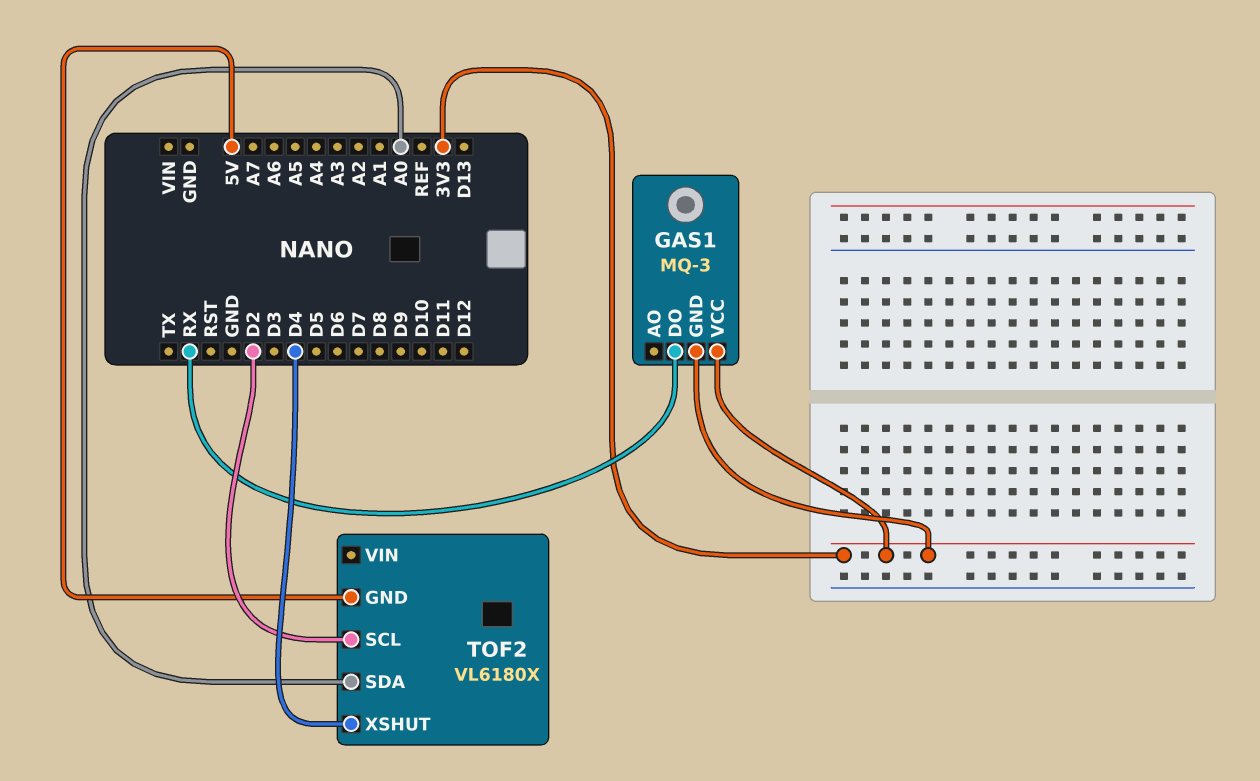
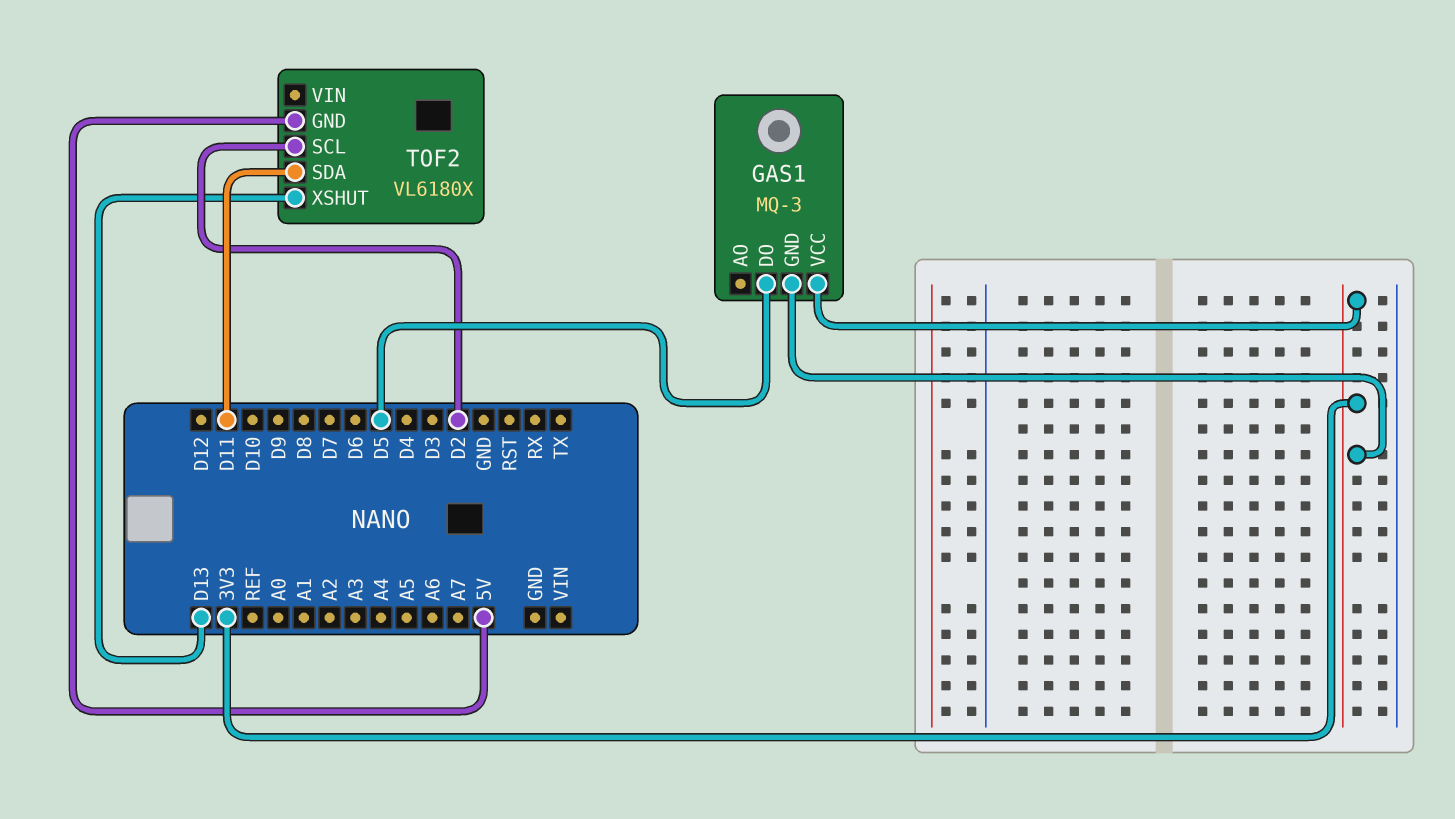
GAS1 pin DO: RX -> D5
TOF2 pin SDA: A0 -> D11
TOF2 pin XSHUT: D4 -> D13

